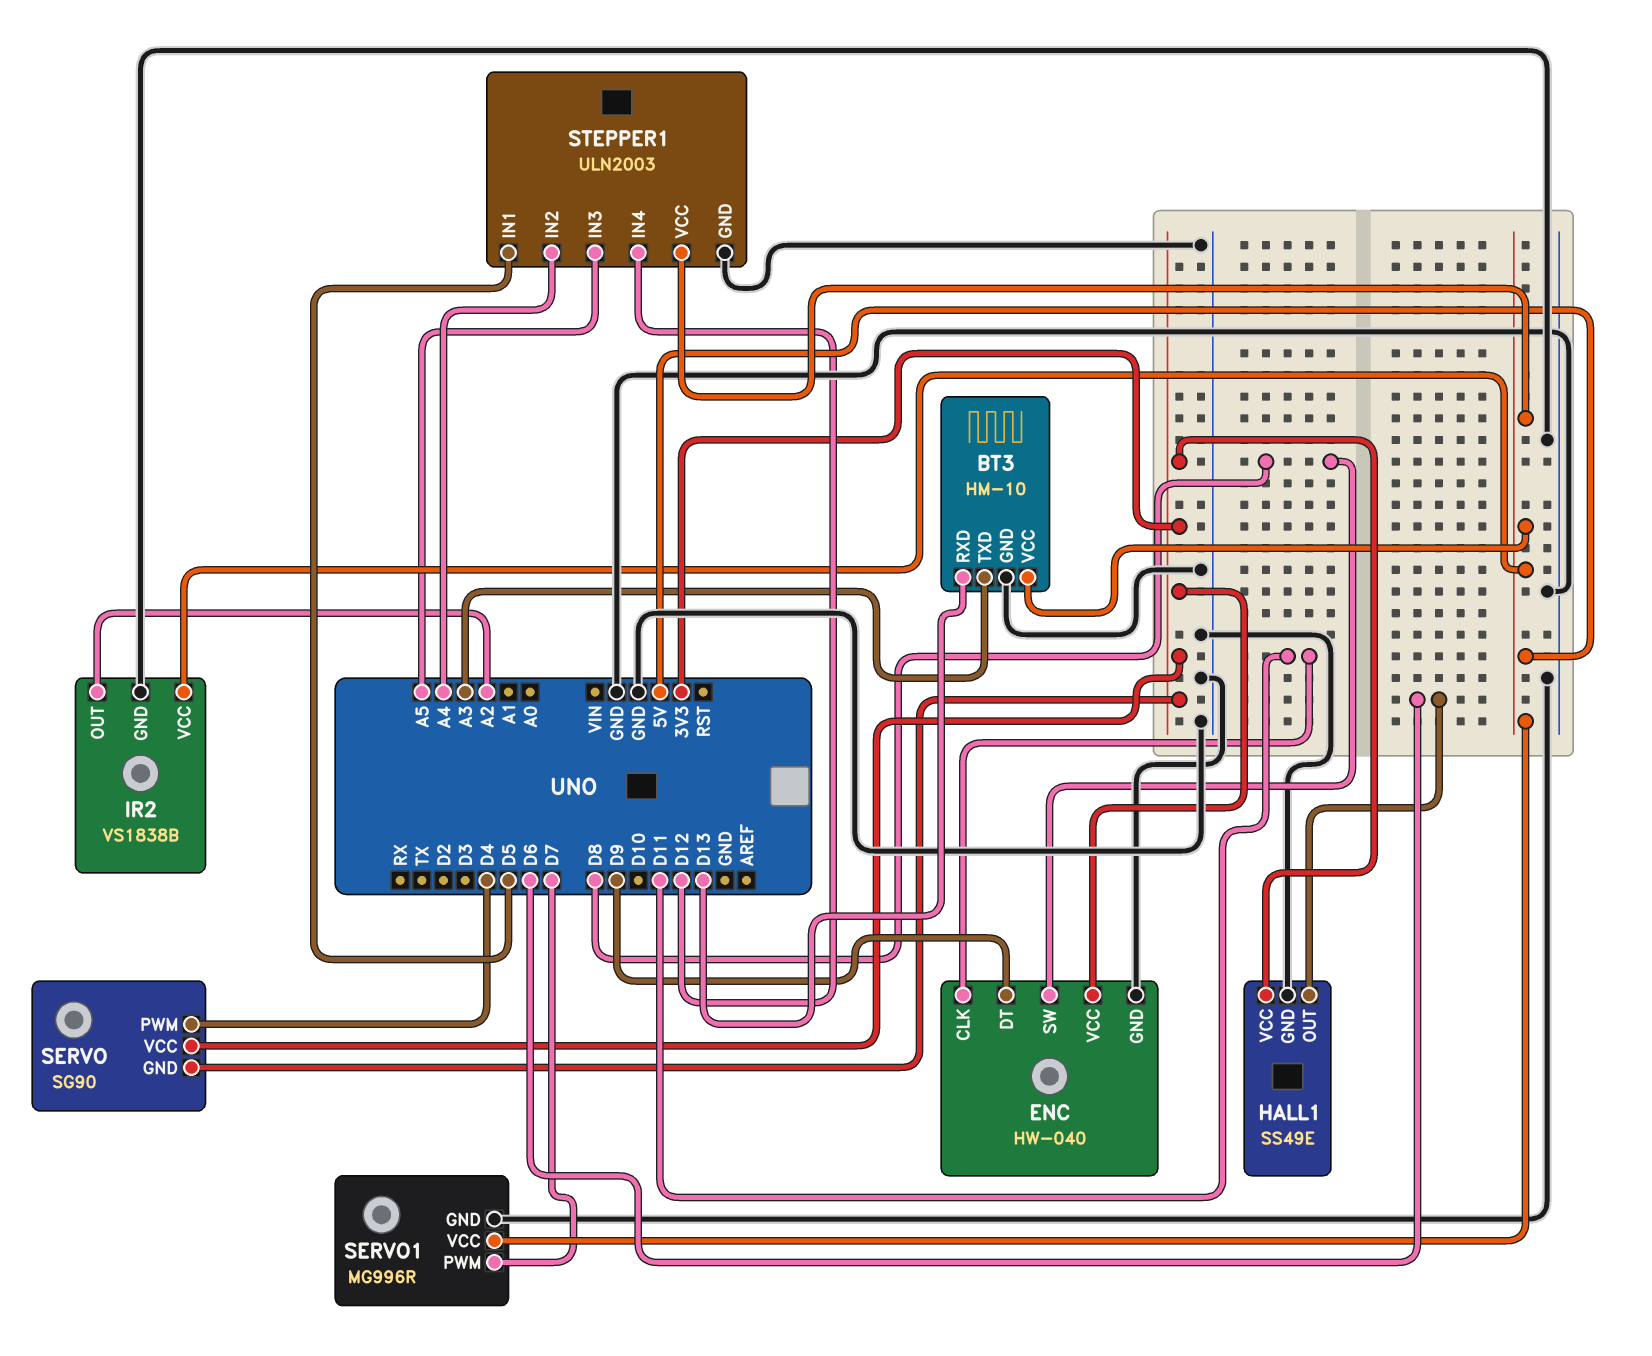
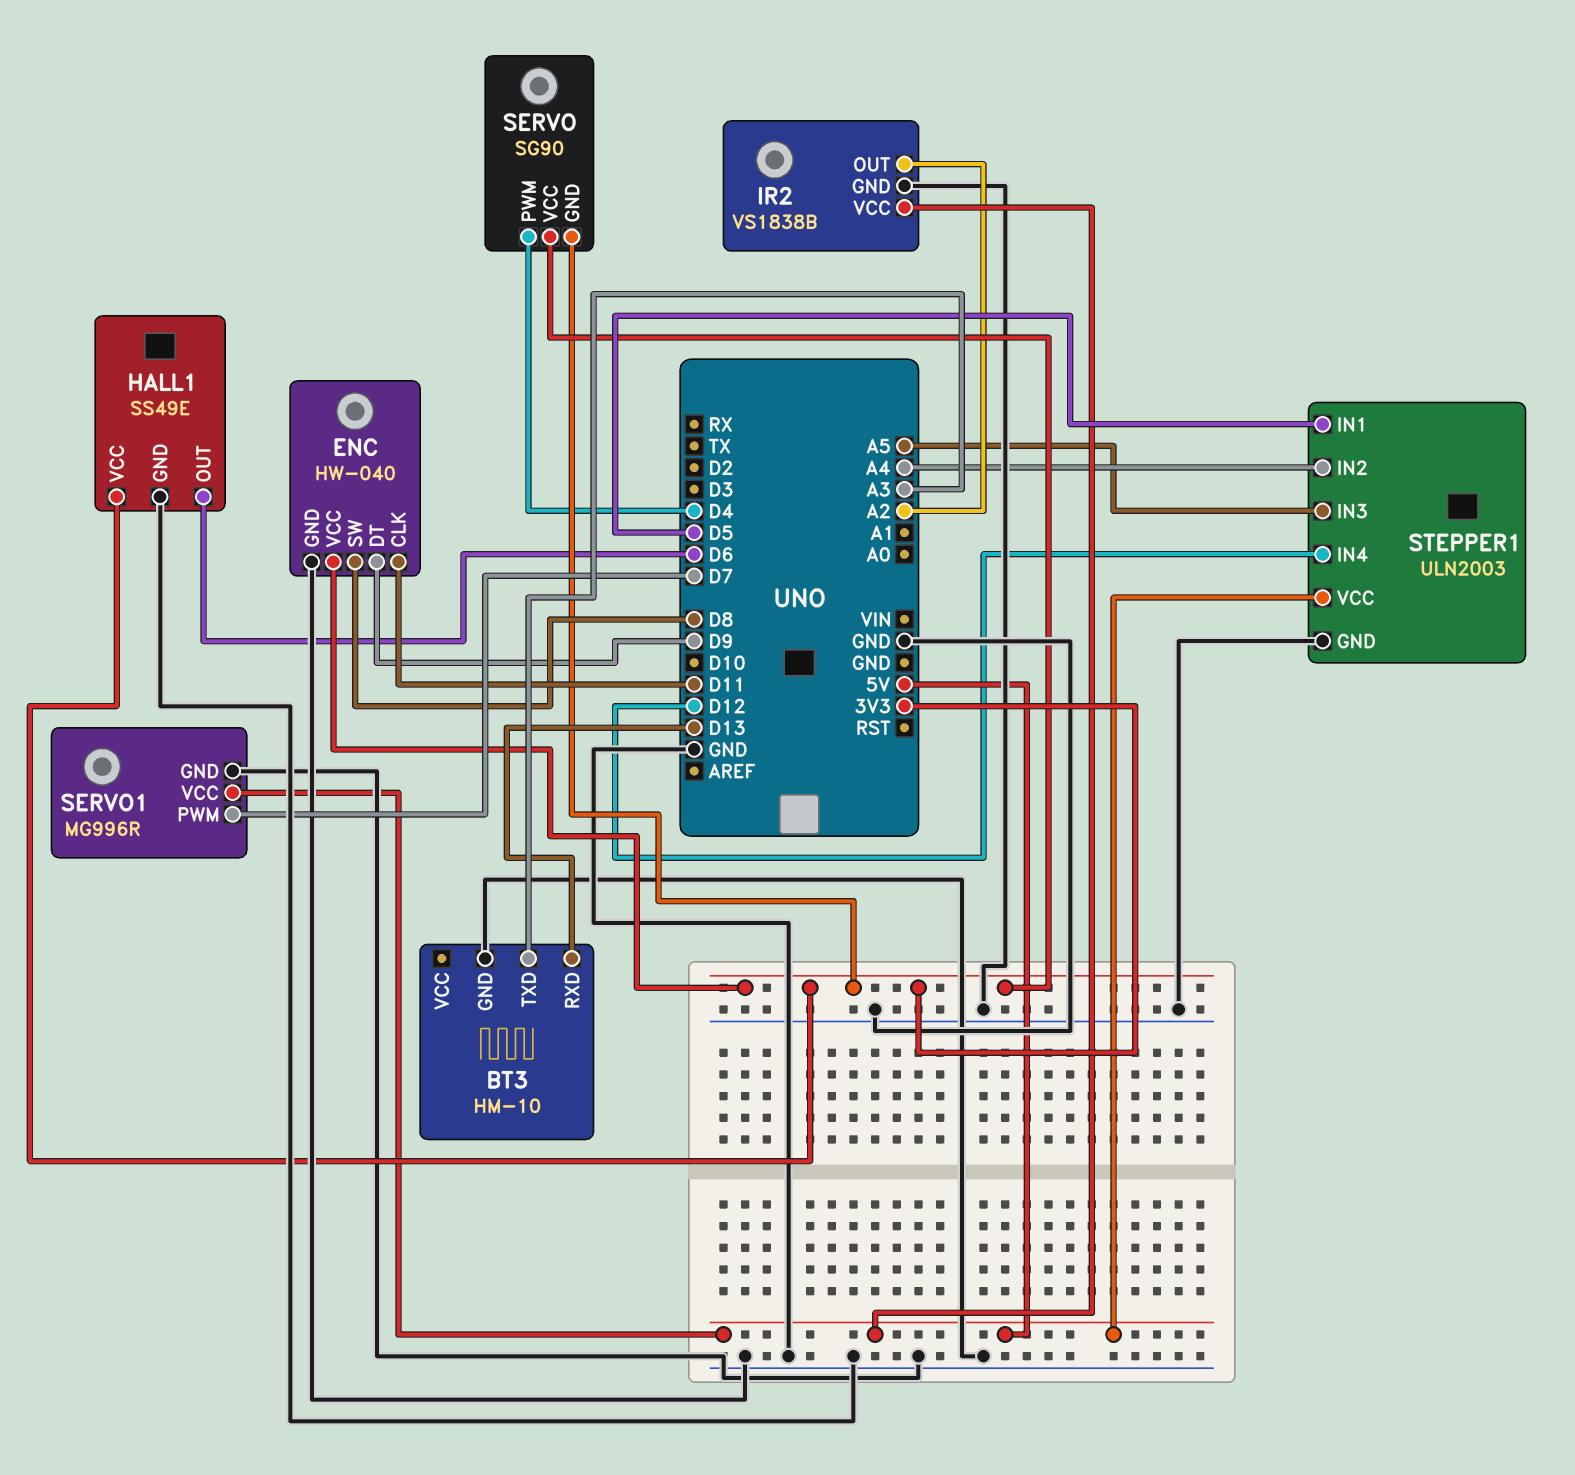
BT3 pin VCC: 5V -> none

